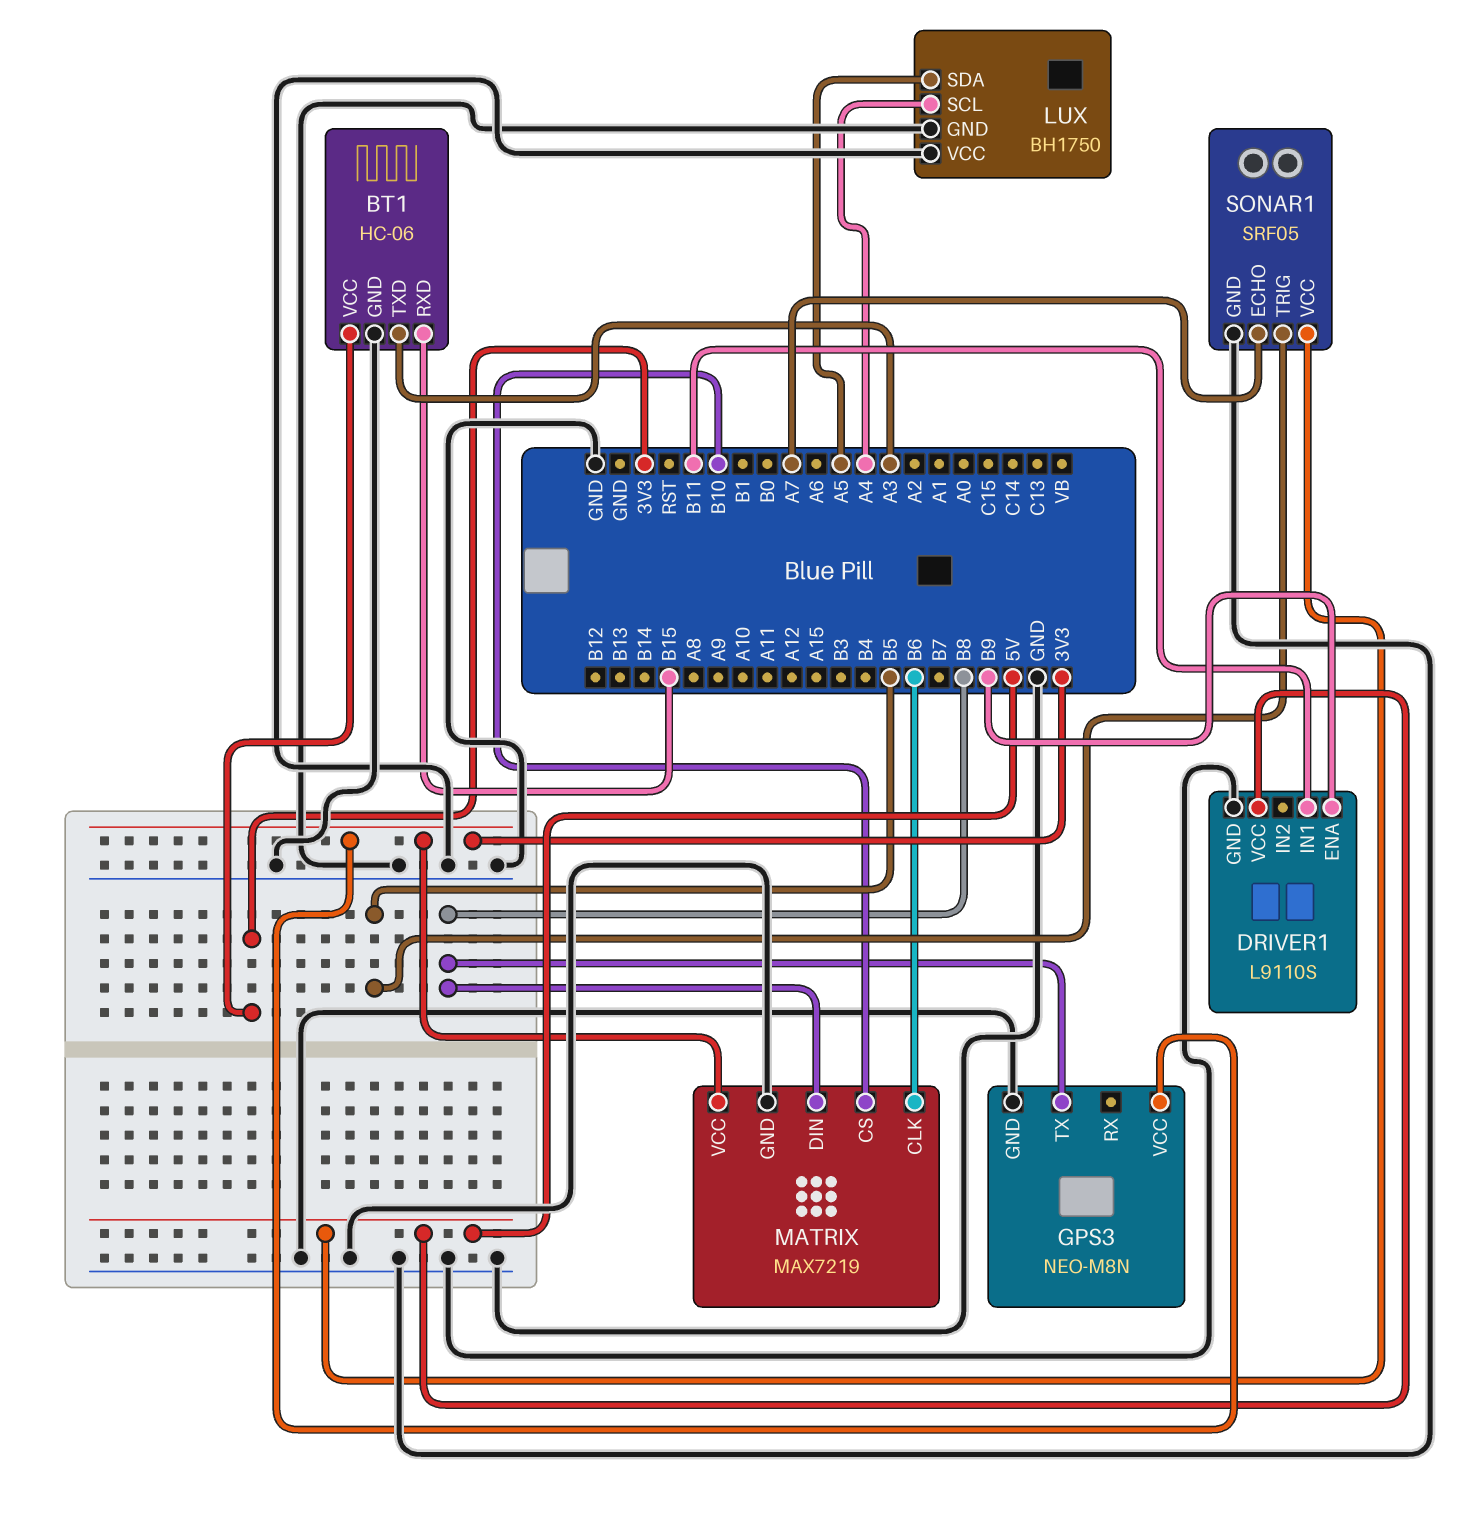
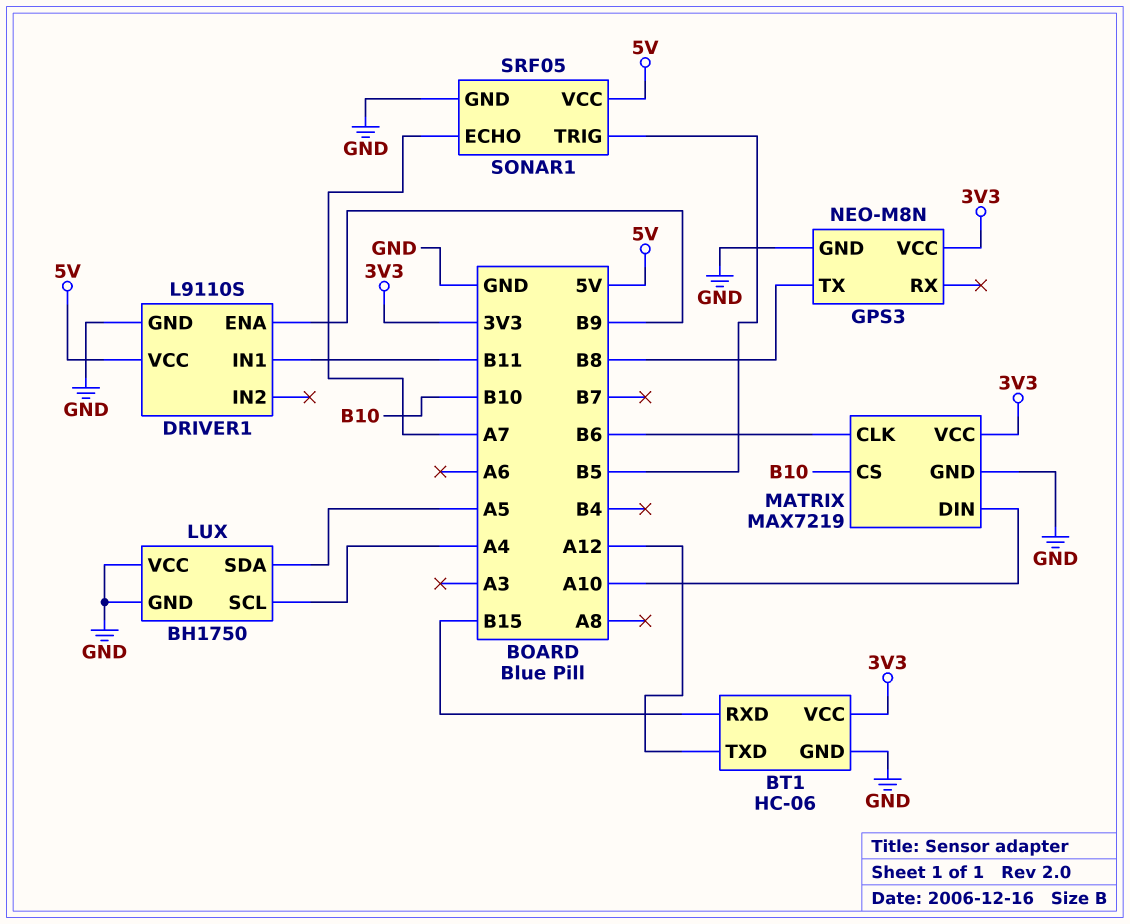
BT1 pin TXD: A3 -> A12
MATRIX pin DIN: B8 -> A10

